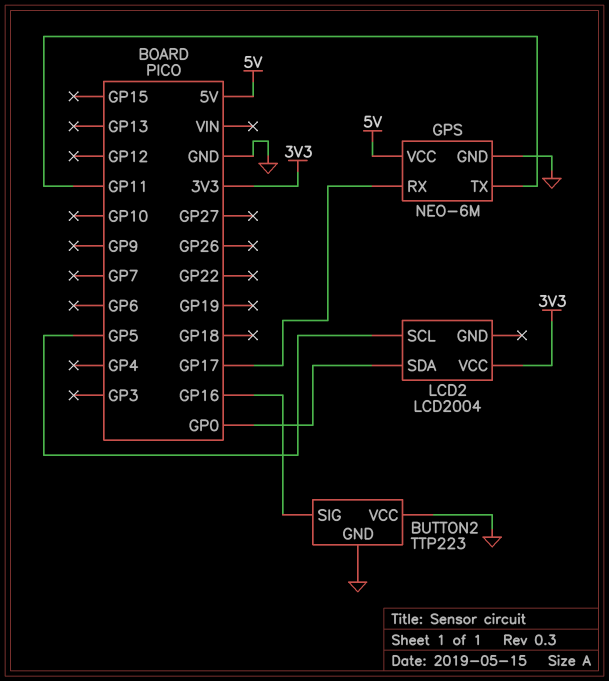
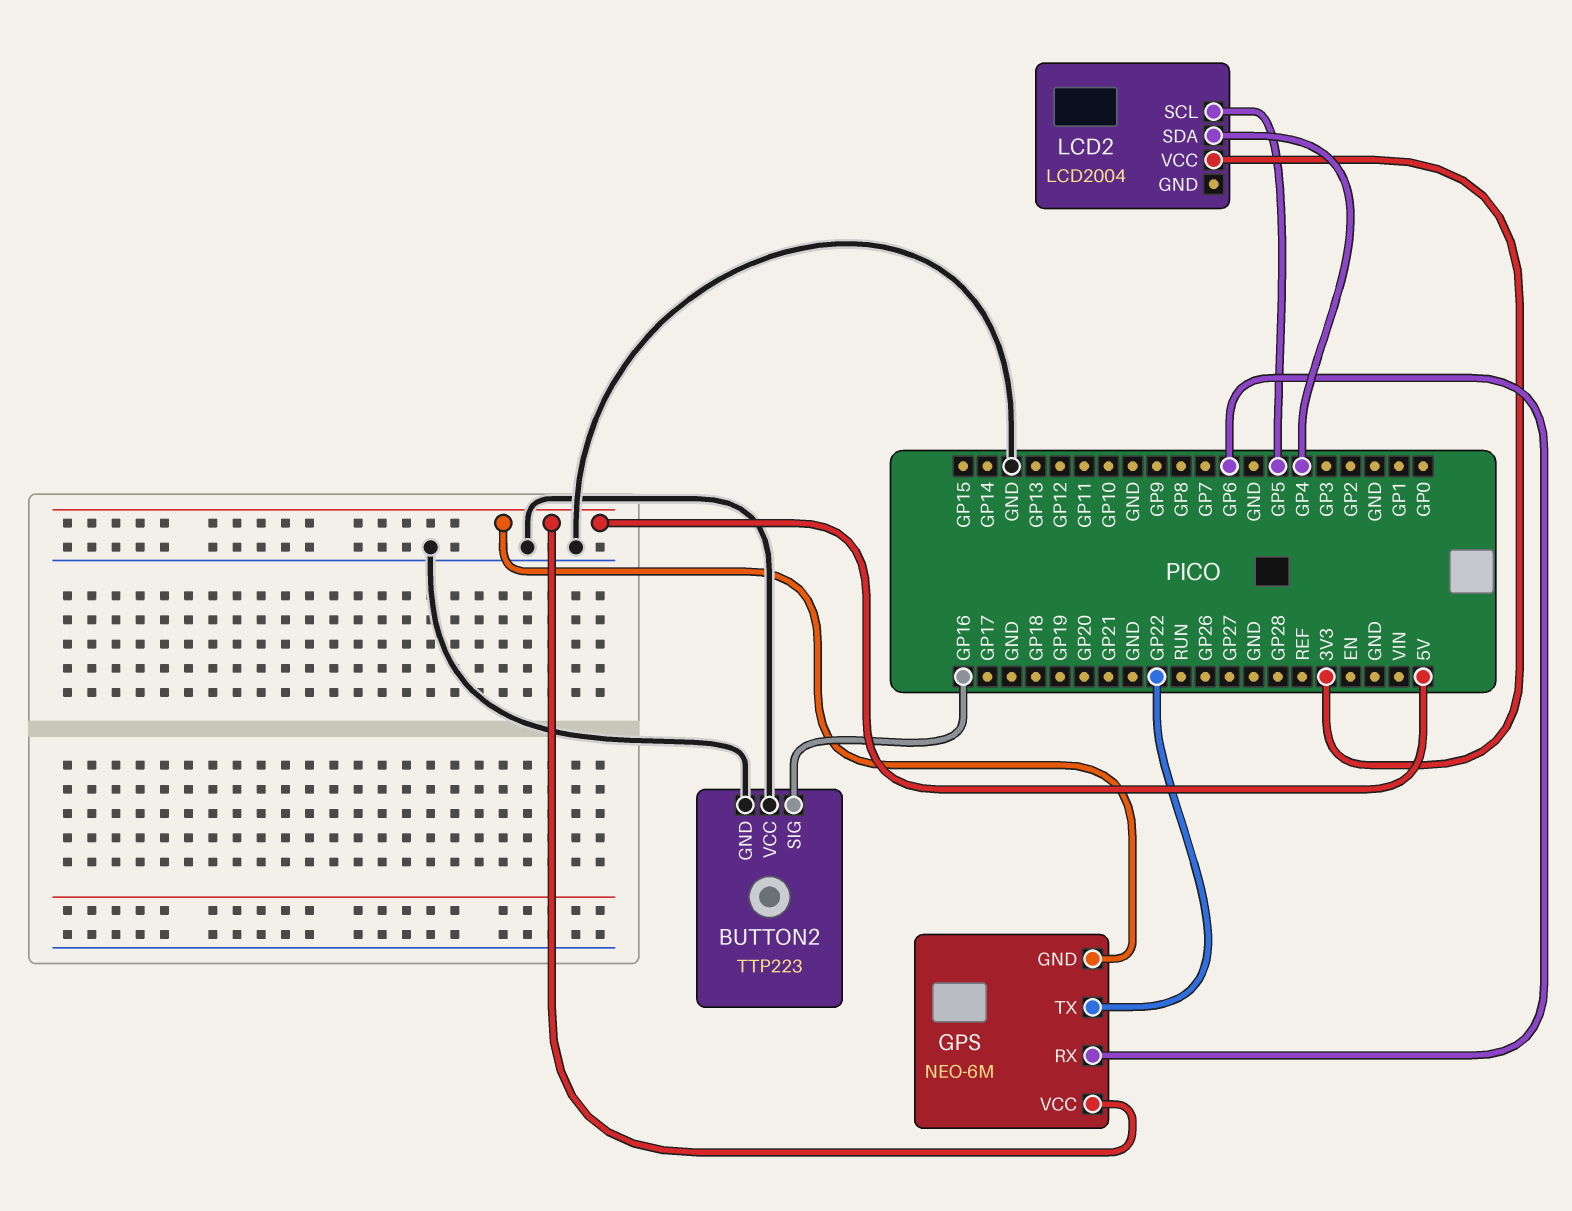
GPS pin GND: GND -> 5V
GPS pin RX: GP17 -> GP6
GPS pin TX: GP11 -> GP22
LCD2 pin SDA: GP0 -> GP4

